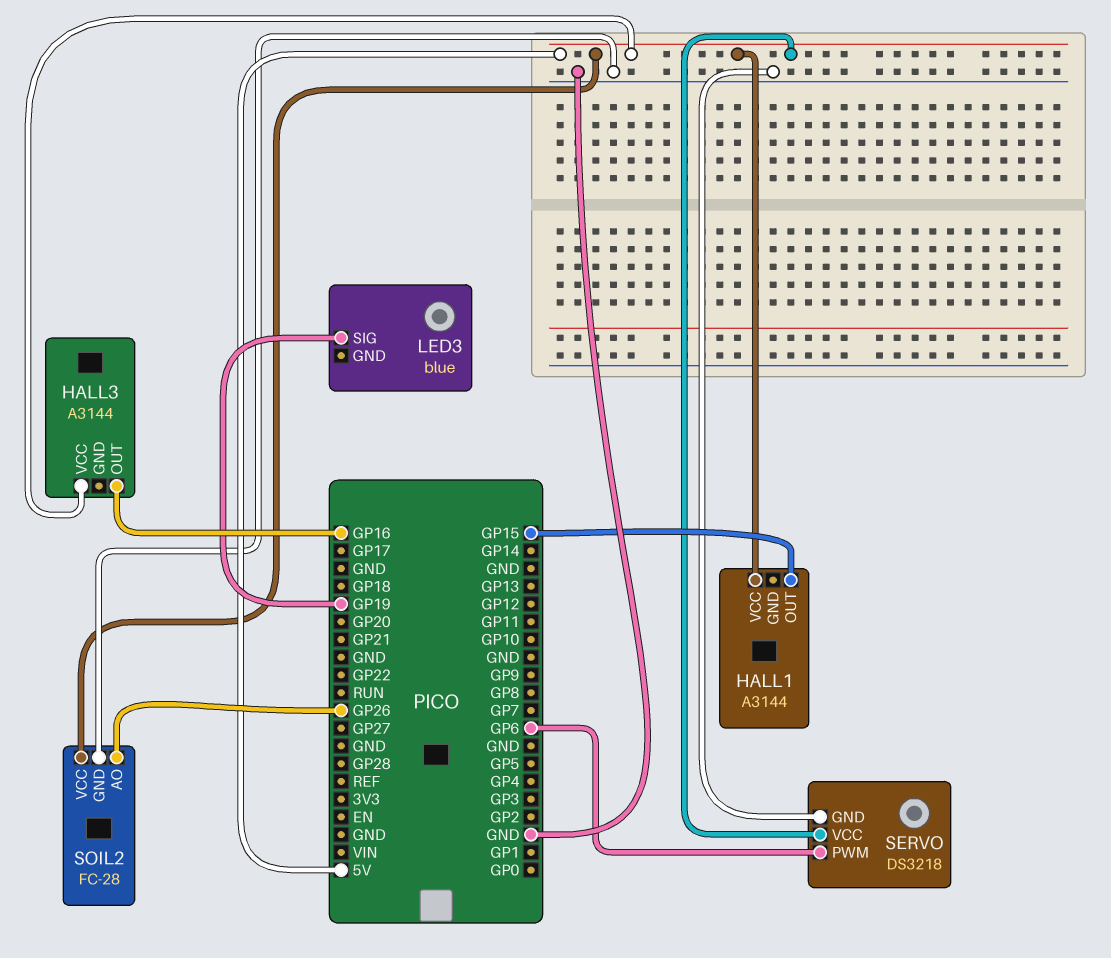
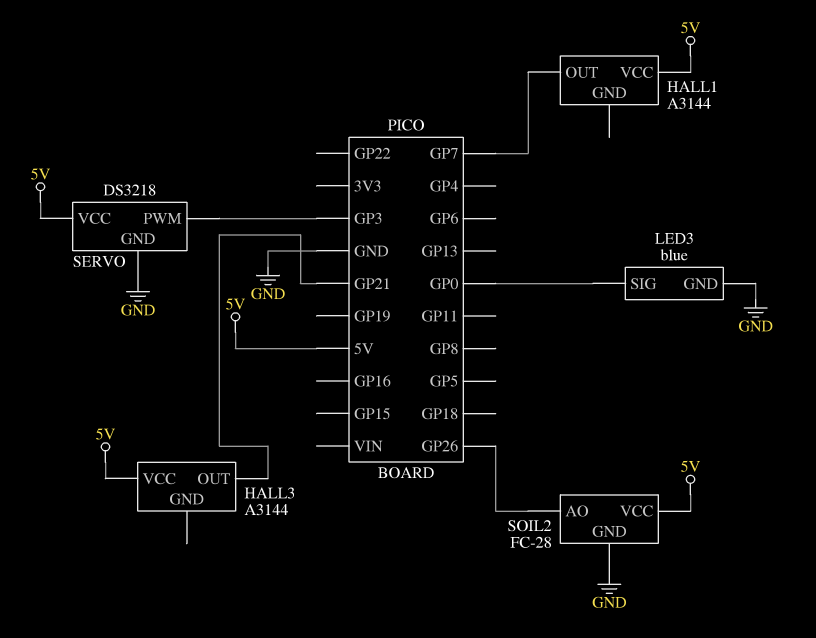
HALL1 pin OUT: GP15 -> GP7
HALL3 pin OUT: GP16 -> GP21
LED3 pin GND: none -> GND
LED3 pin SIG: GP19 -> GP0
SERVO pin PWM: GP6 -> GP3

